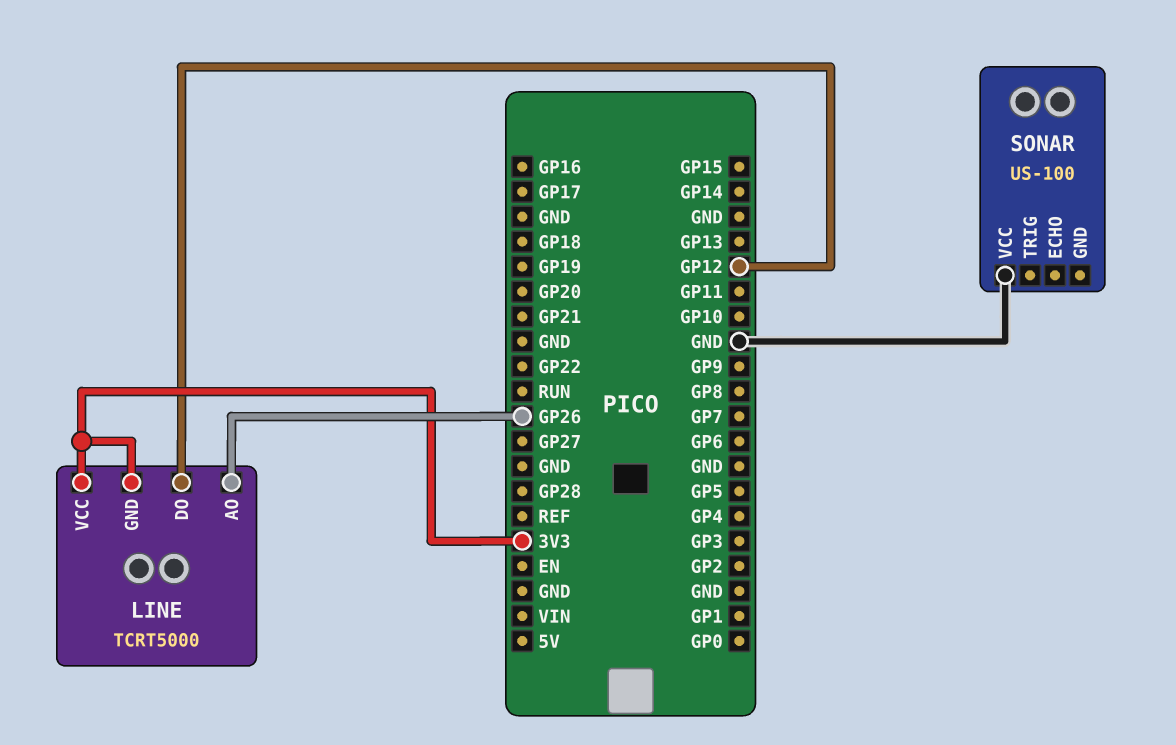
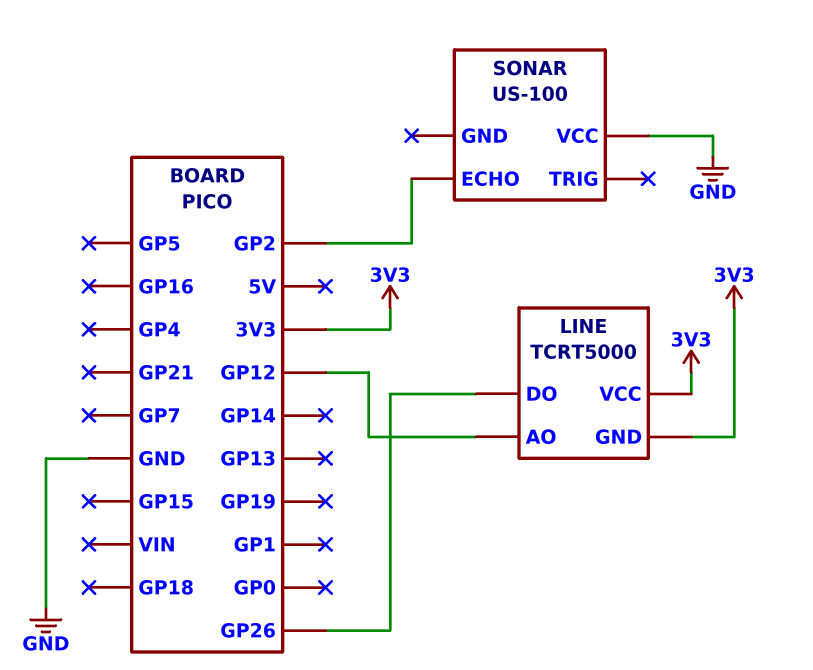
LINE pin AO: GP26 -> GP12
LINE pin DO: GP12 -> GP26
SONAR pin ECHO: none -> GP2

